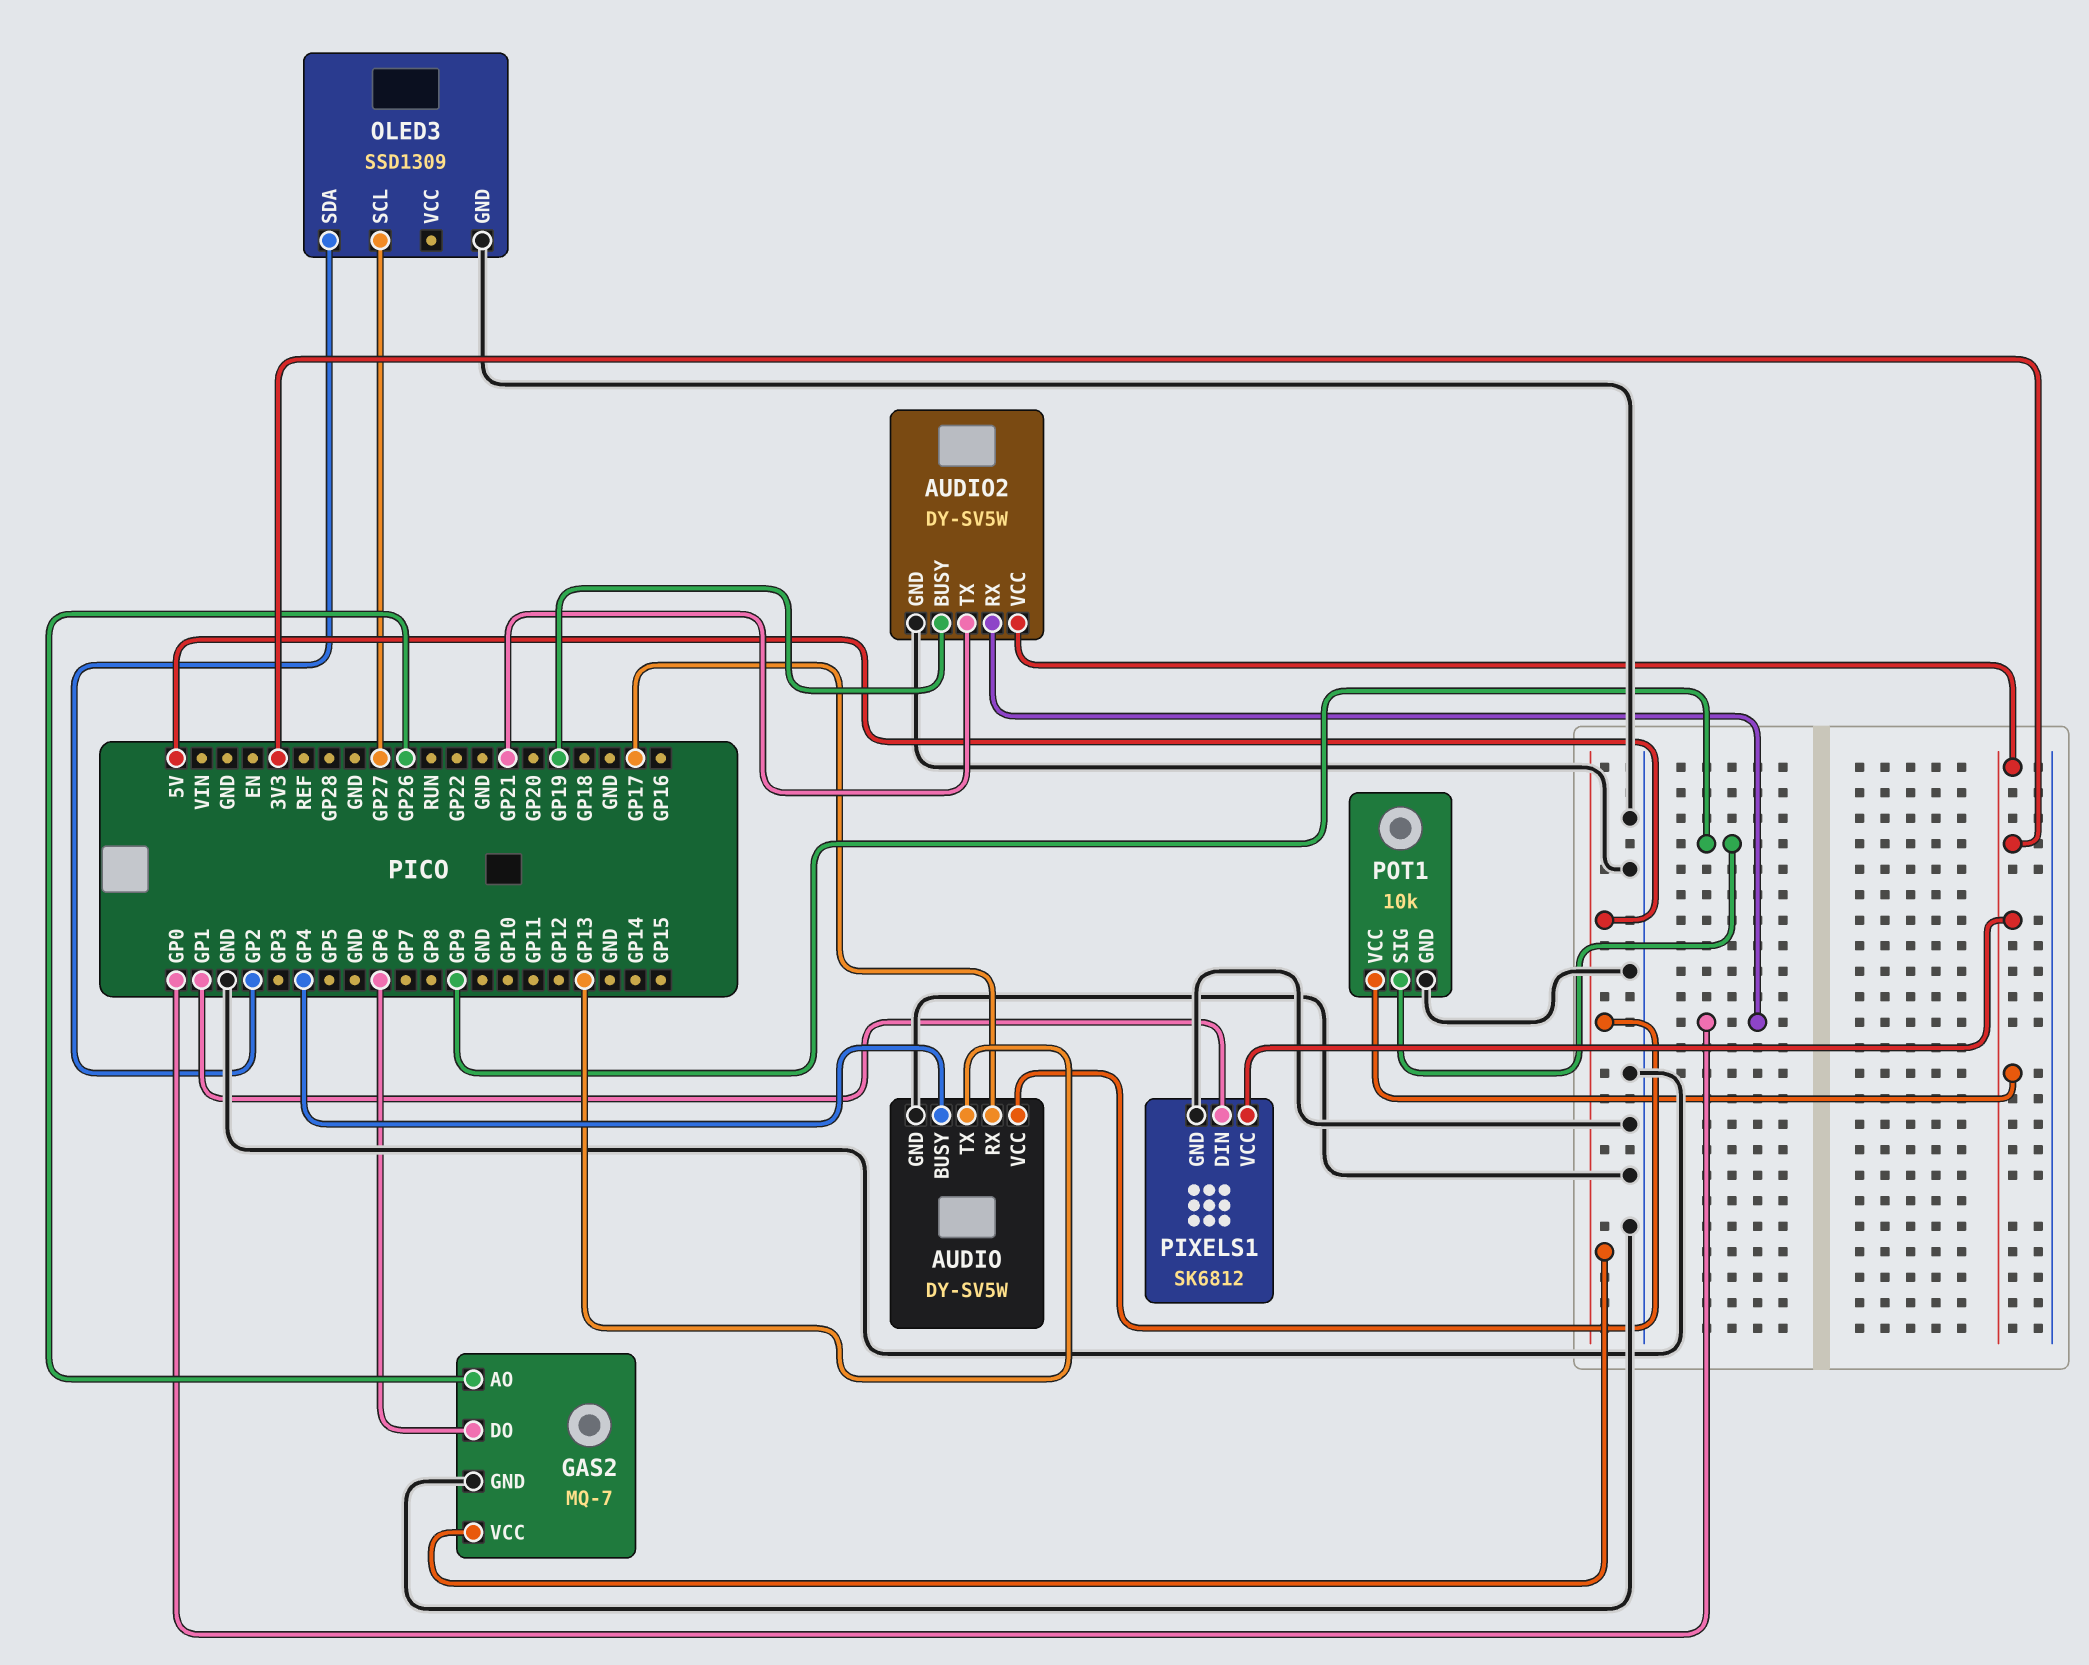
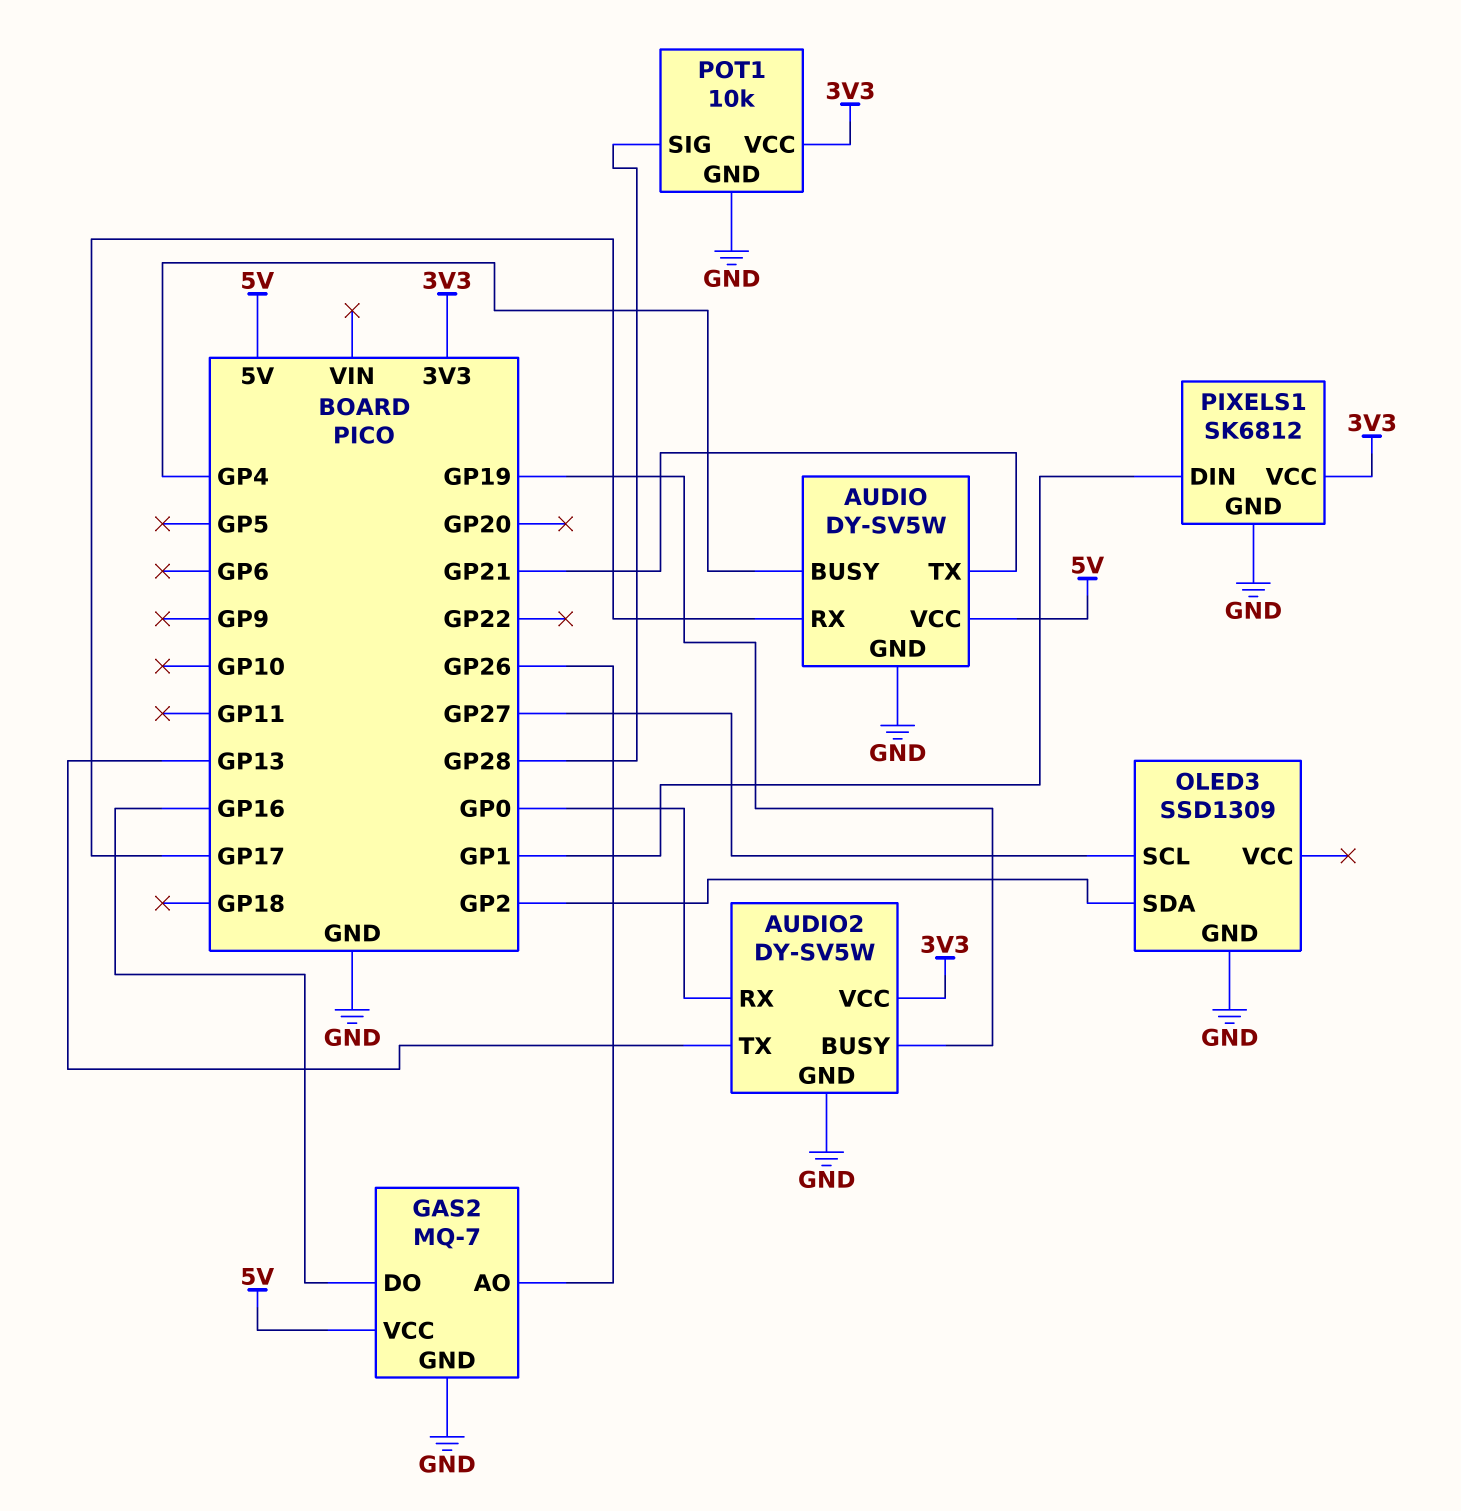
AUDIO pin TX: GP13 -> GP21
AUDIO2 pin TX: GP21 -> GP13
GAS2 pin DO: GP6 -> GP16
POT1 pin SIG: GP9 -> GP28

